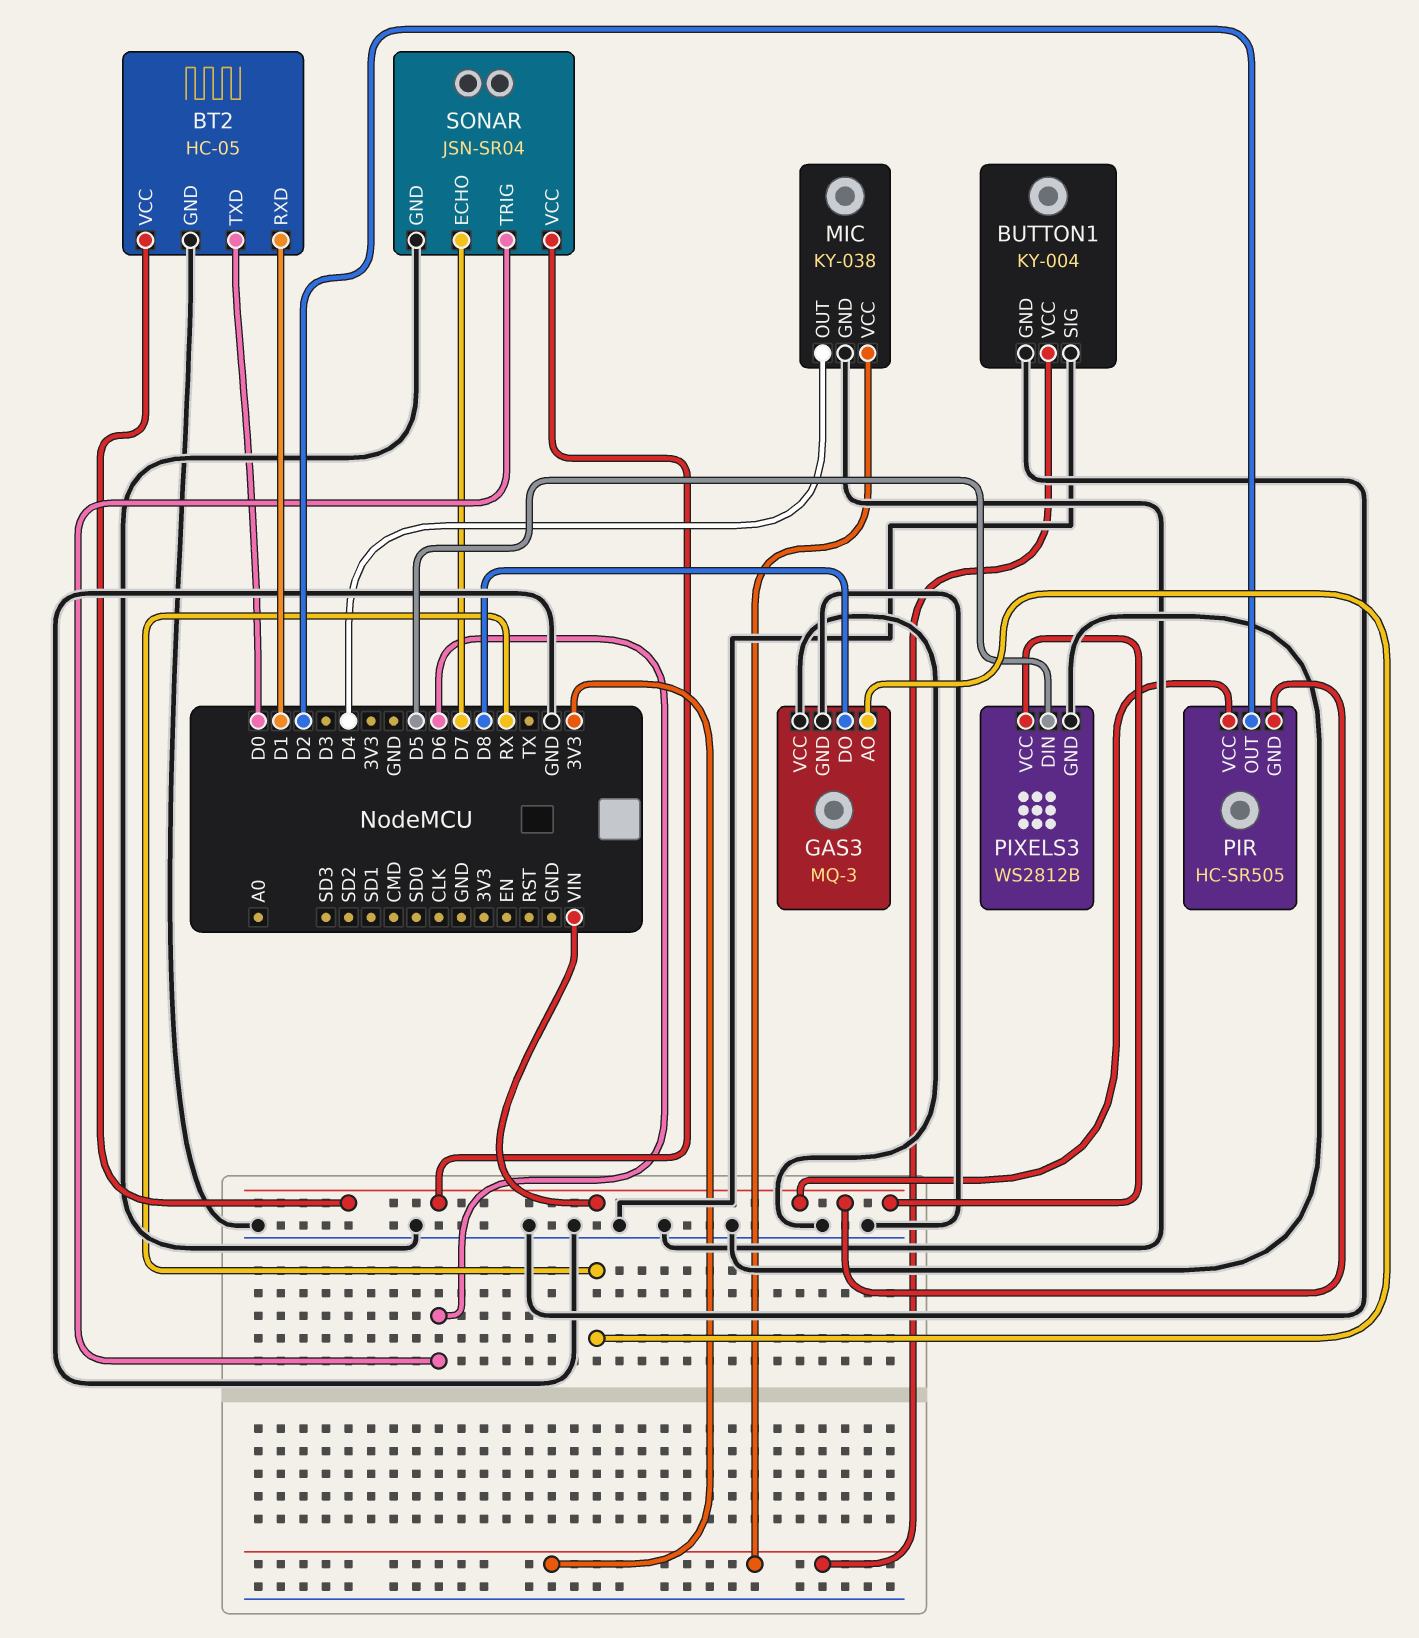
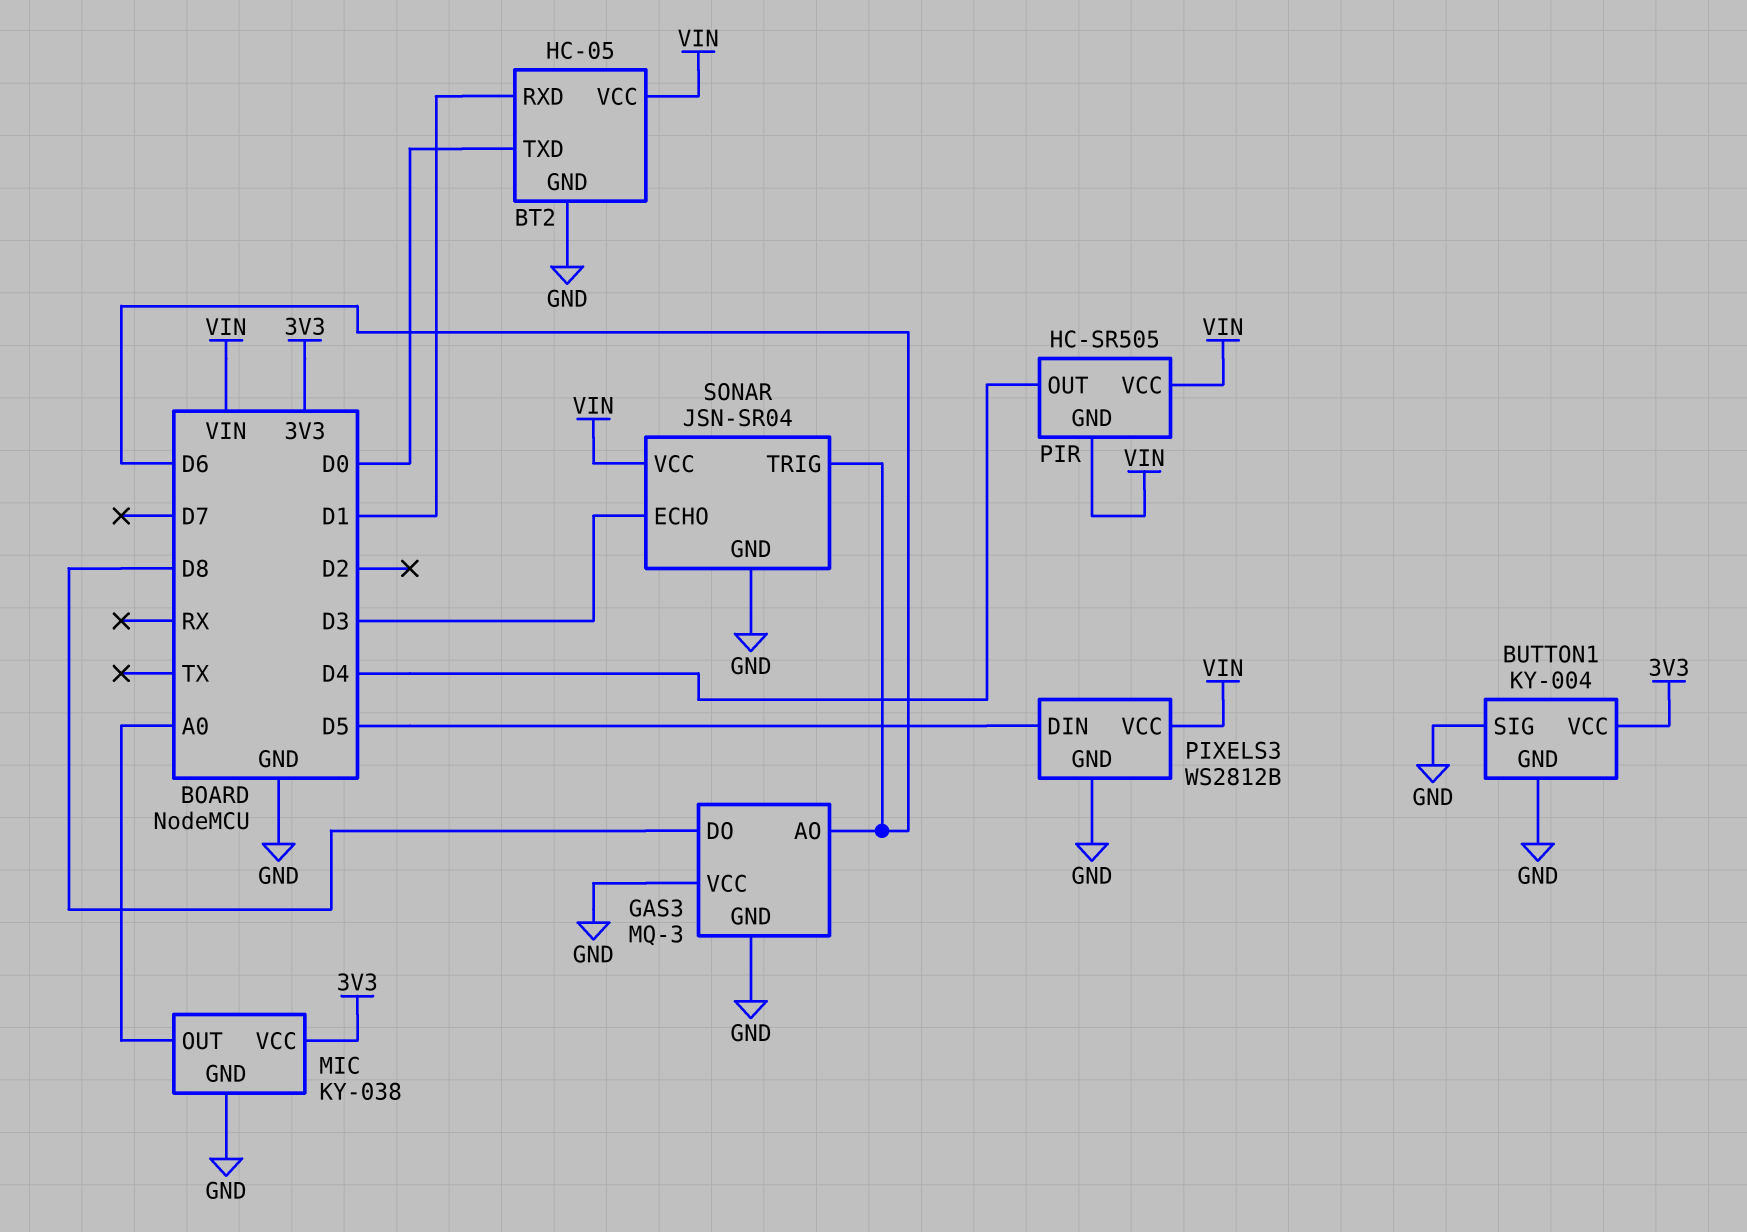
GAS3 pin AO: RX -> D6
MIC pin OUT: D4 -> A0
PIR pin OUT: D2 -> D4
SONAR pin ECHO: D7 -> D3

